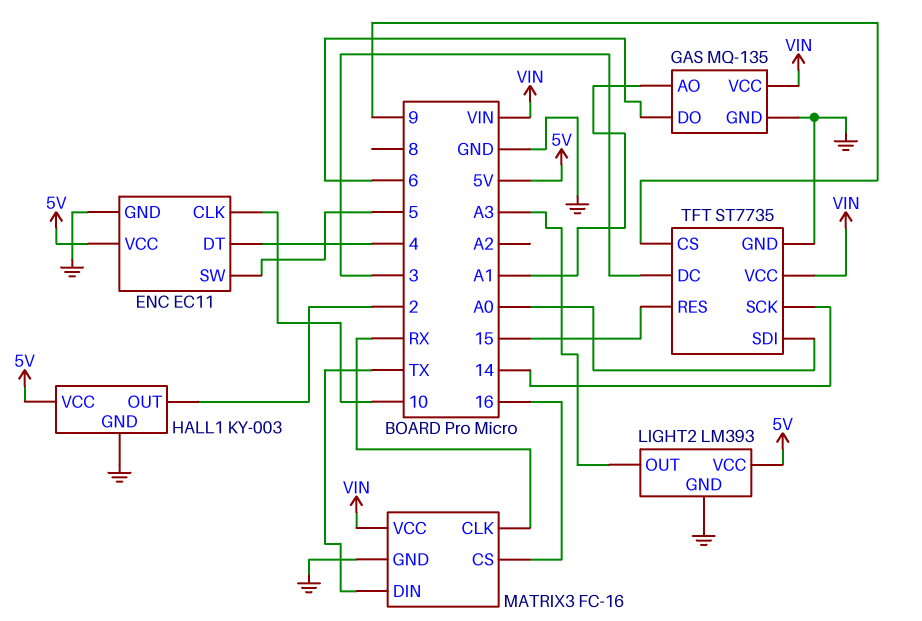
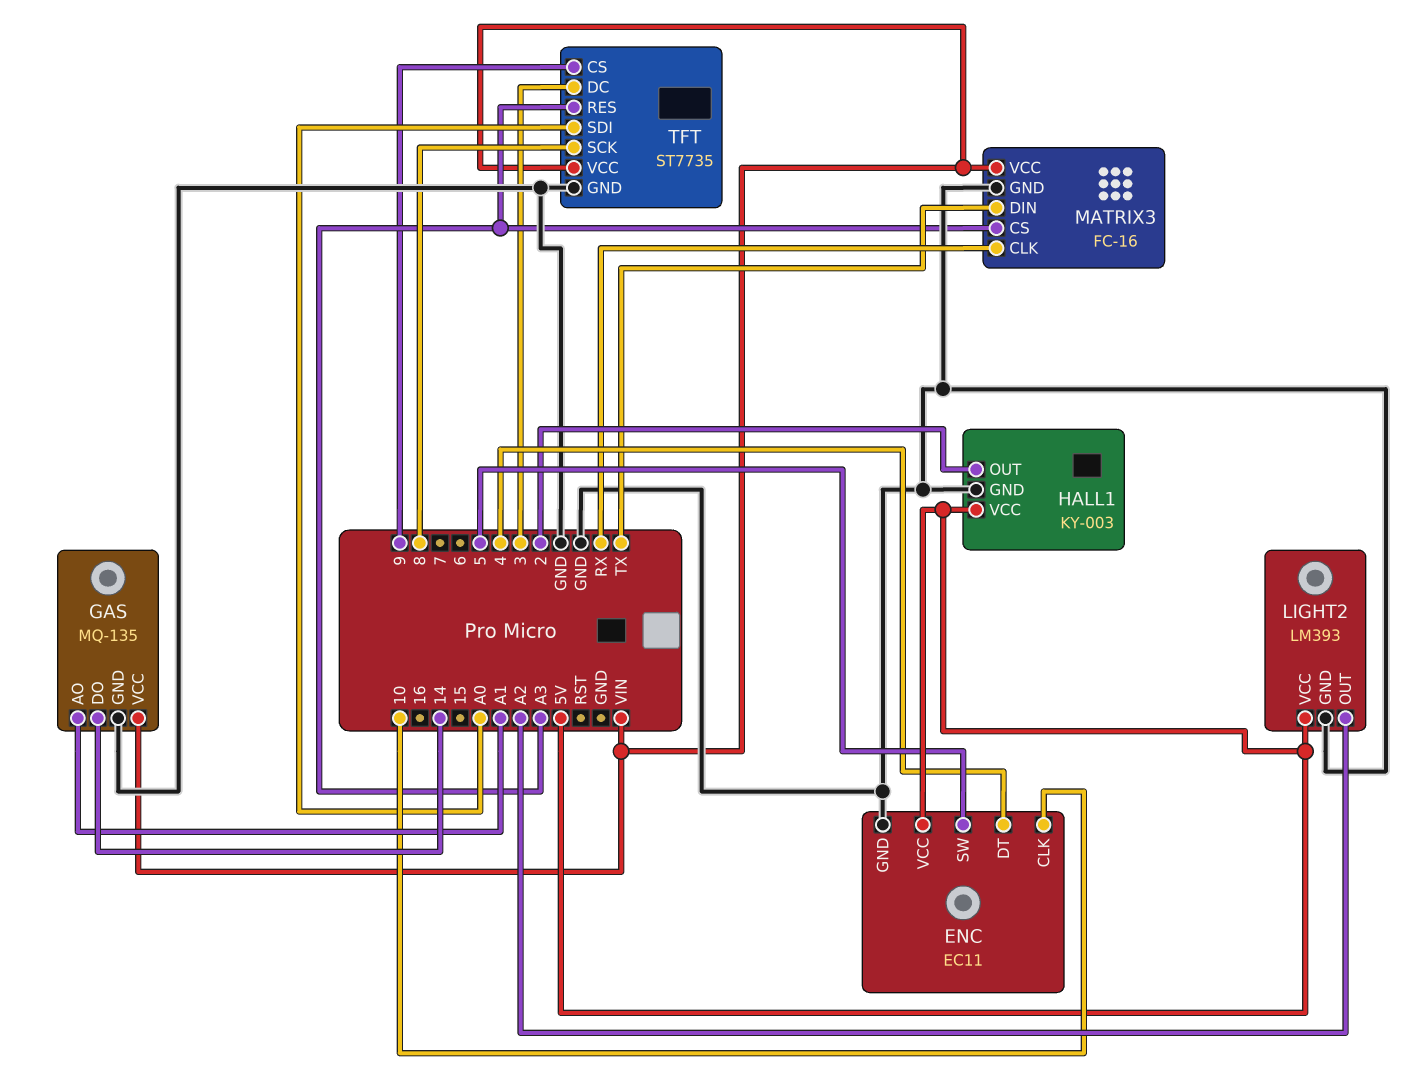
GAS pin DO: 6 -> 14
LIGHT2 pin OUT: A3 -> A2
MATRIX3 pin CS: 16 -> A3
TFT pin RES: 15 -> A3
TFT pin SCK: 14 -> 8

